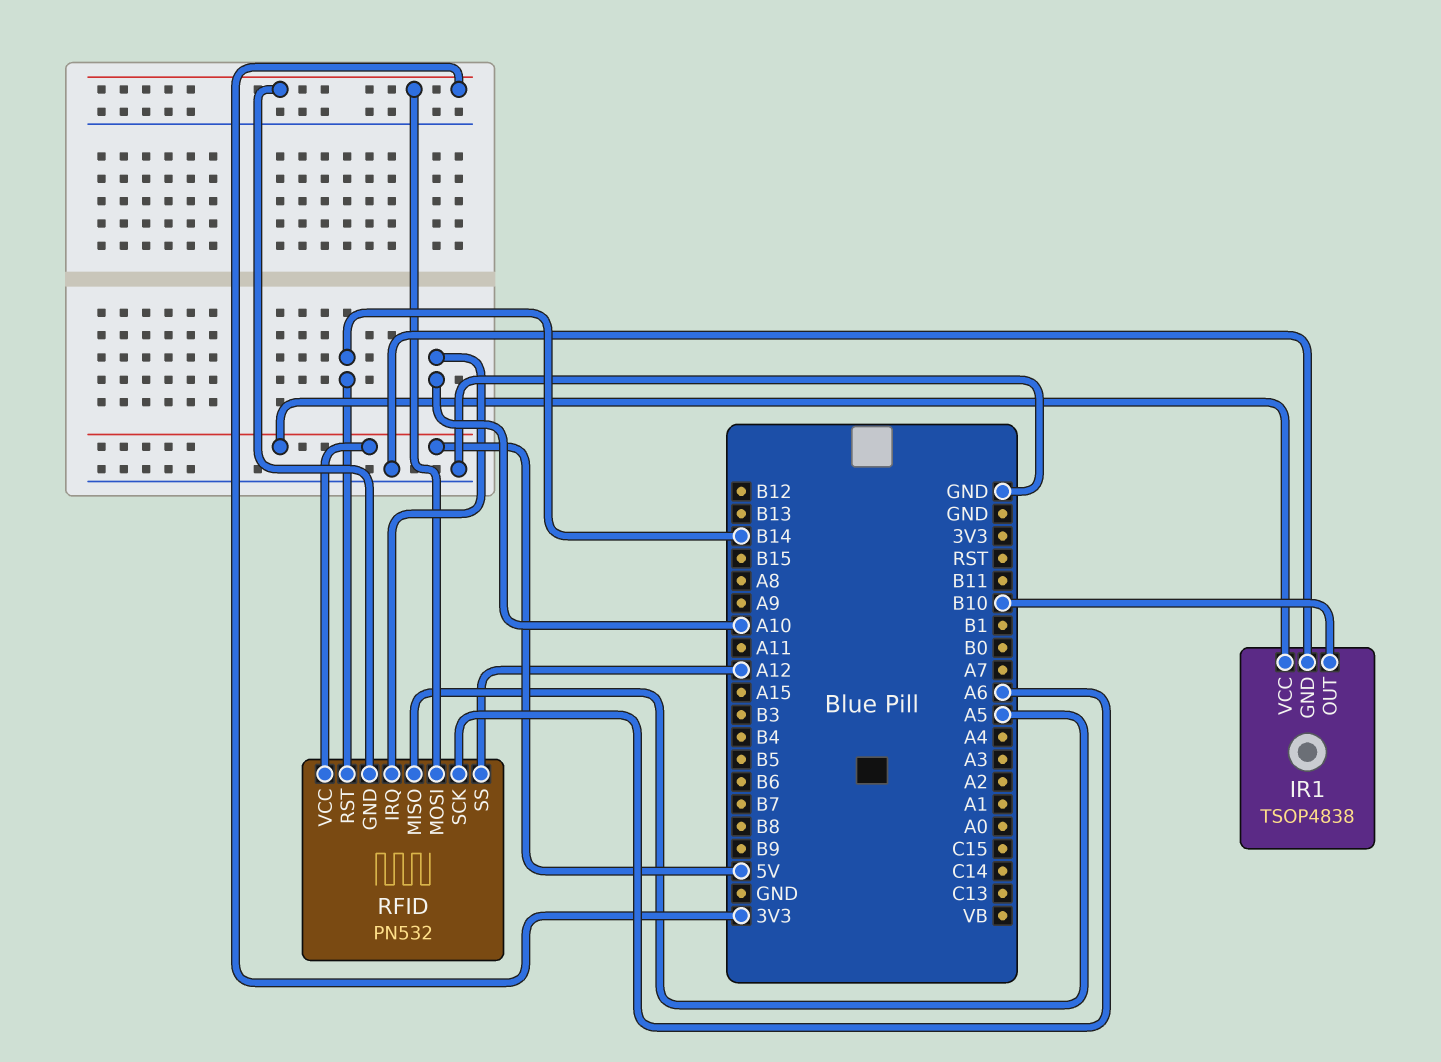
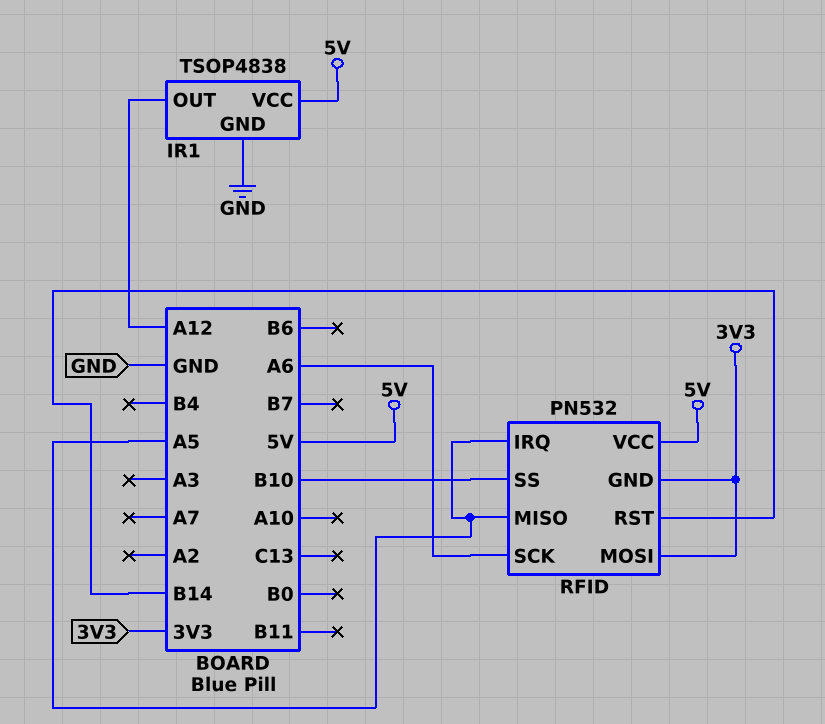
IR1 pin OUT: B10 -> A12
RFID pin IRQ: A10 -> A5
RFID pin SS: A12 -> B10

